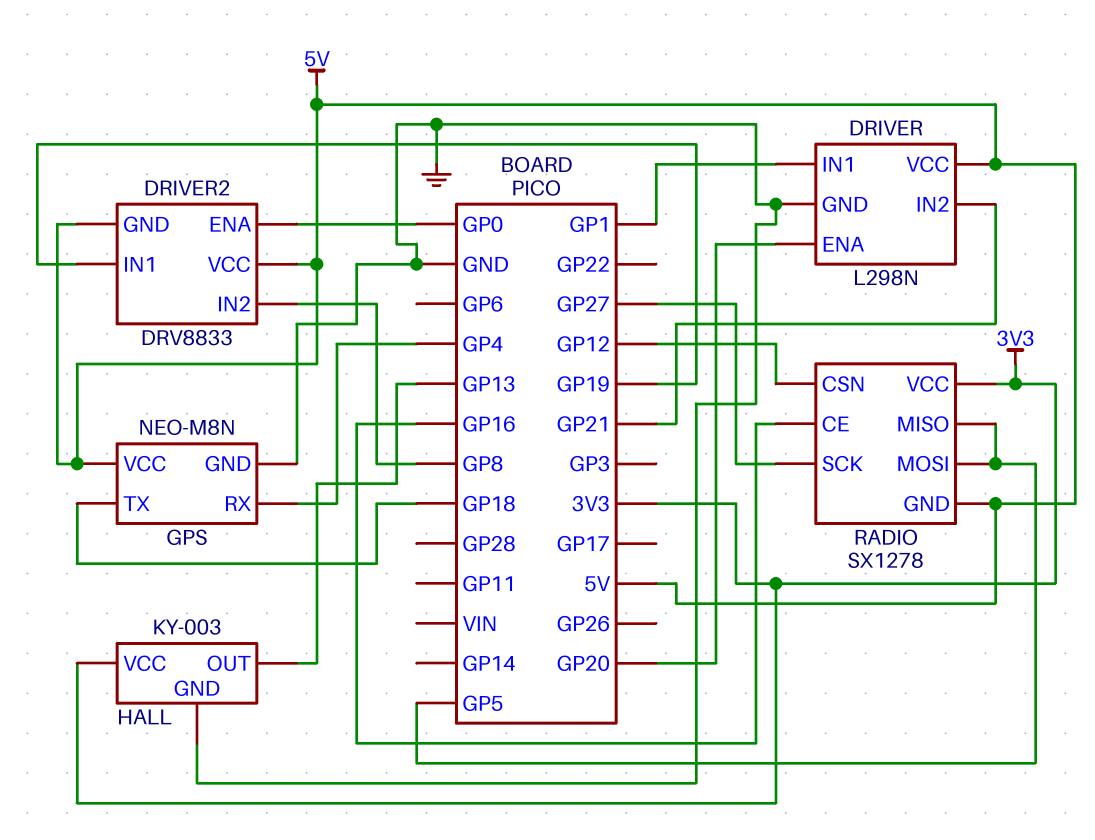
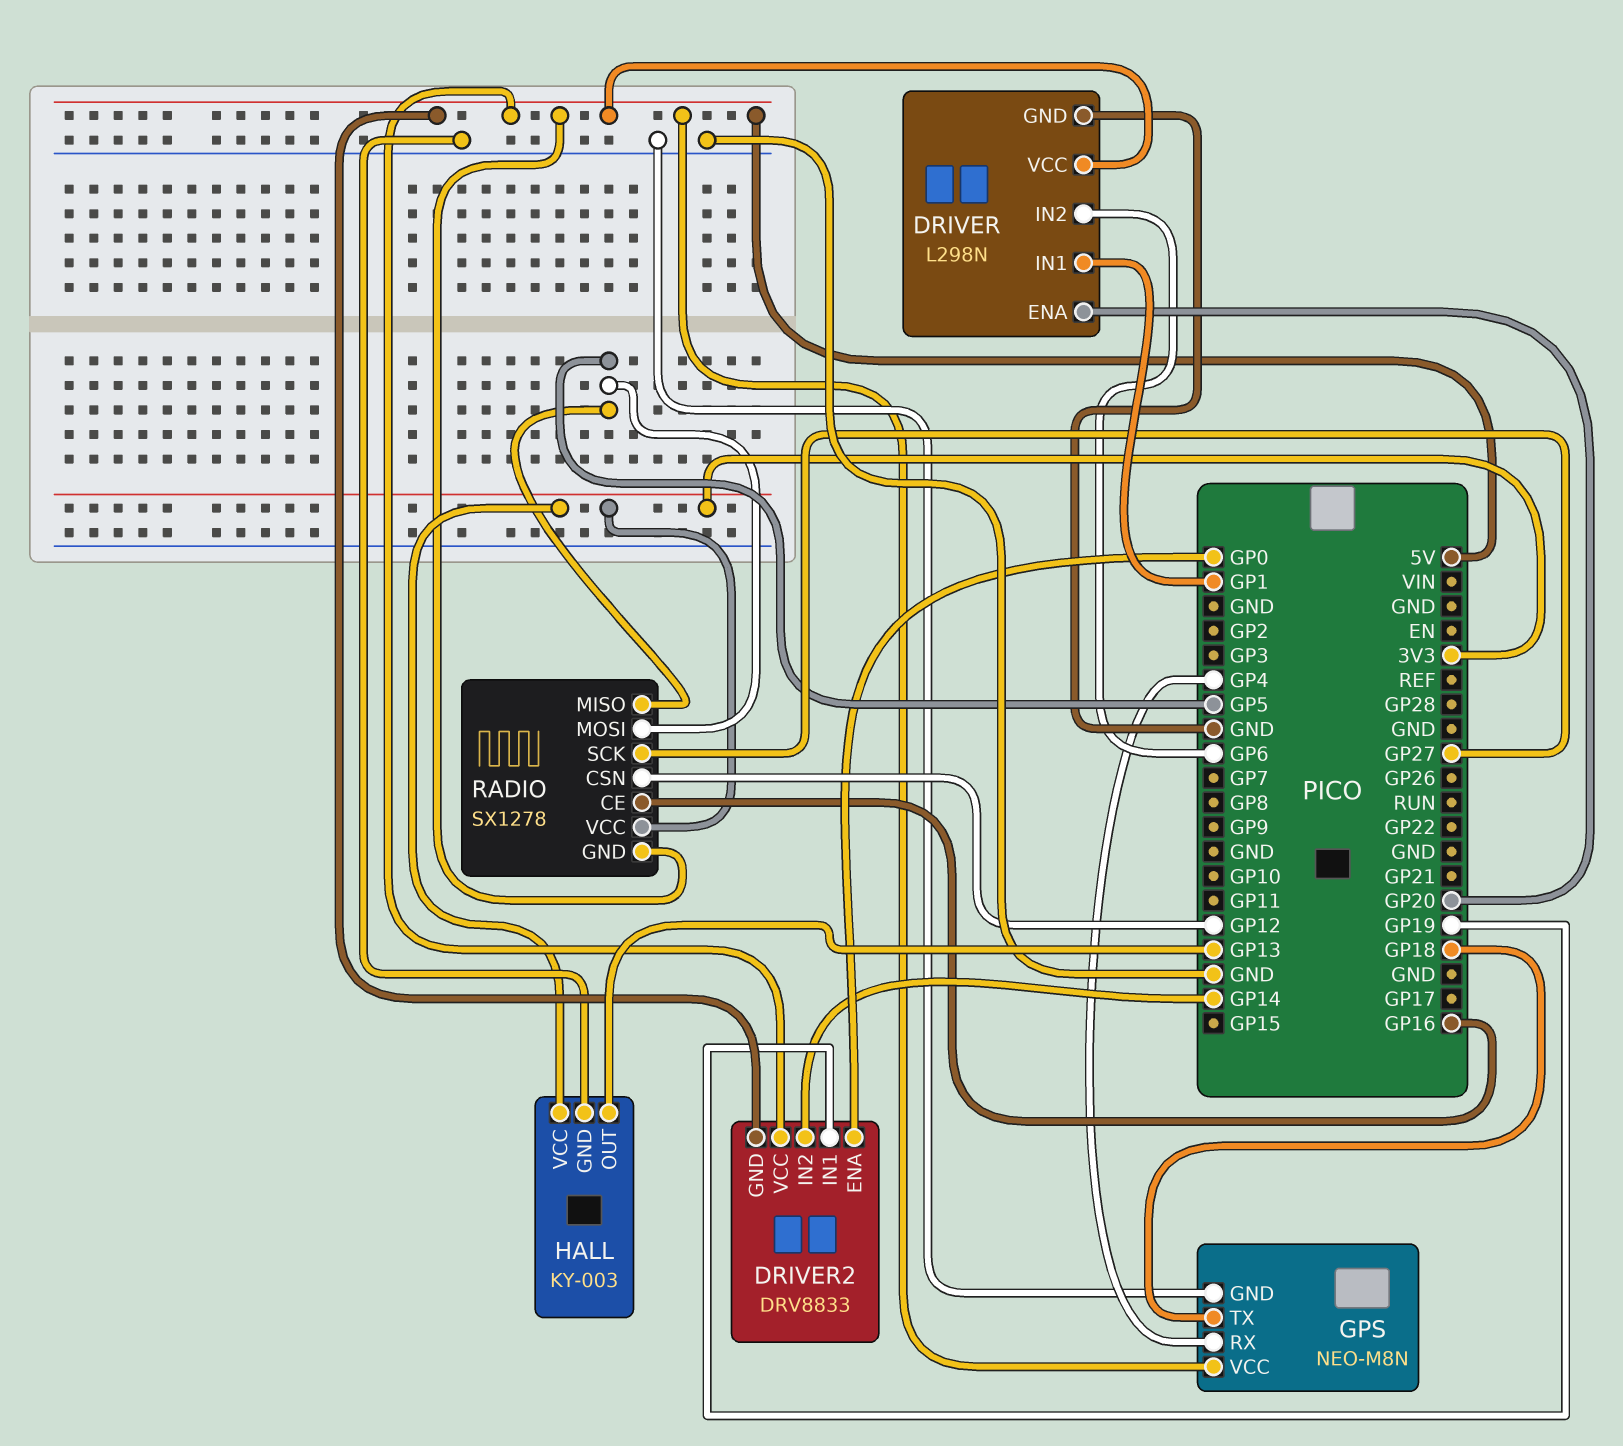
DRIVER pin IN2: GP21 -> GP6
DRIVER2 pin IN2: GP8 -> GP14

